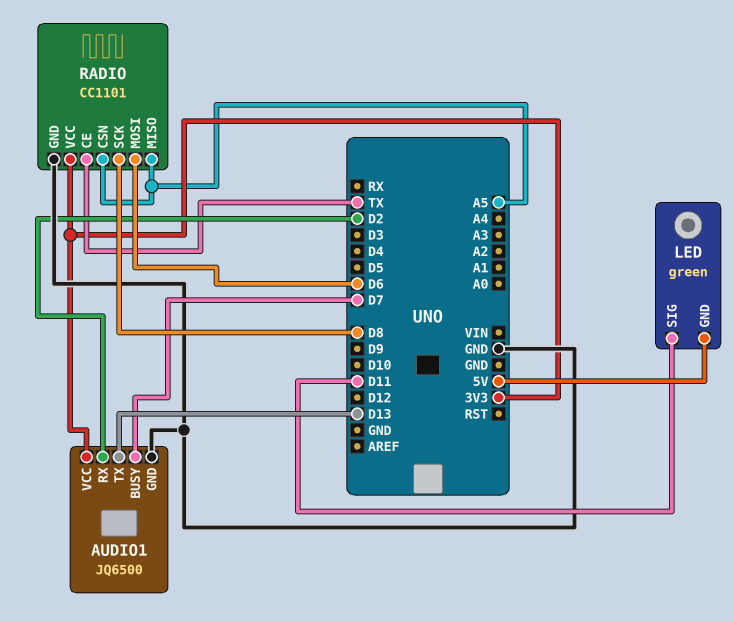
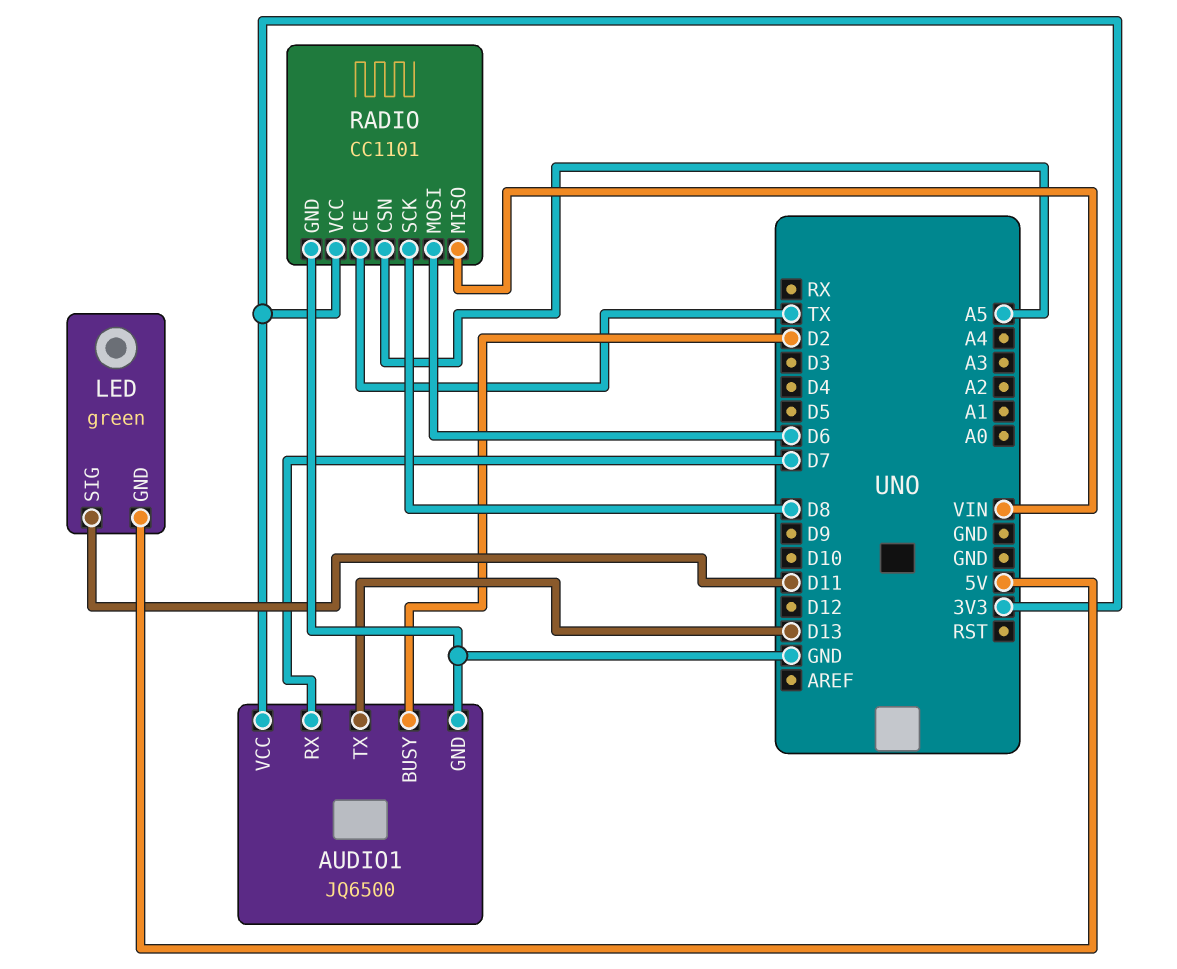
AUDIO1 pin BUSY: D7 -> D2
AUDIO1 pin RX: D2 -> D7
RADIO pin MISO: A5 -> VIN

